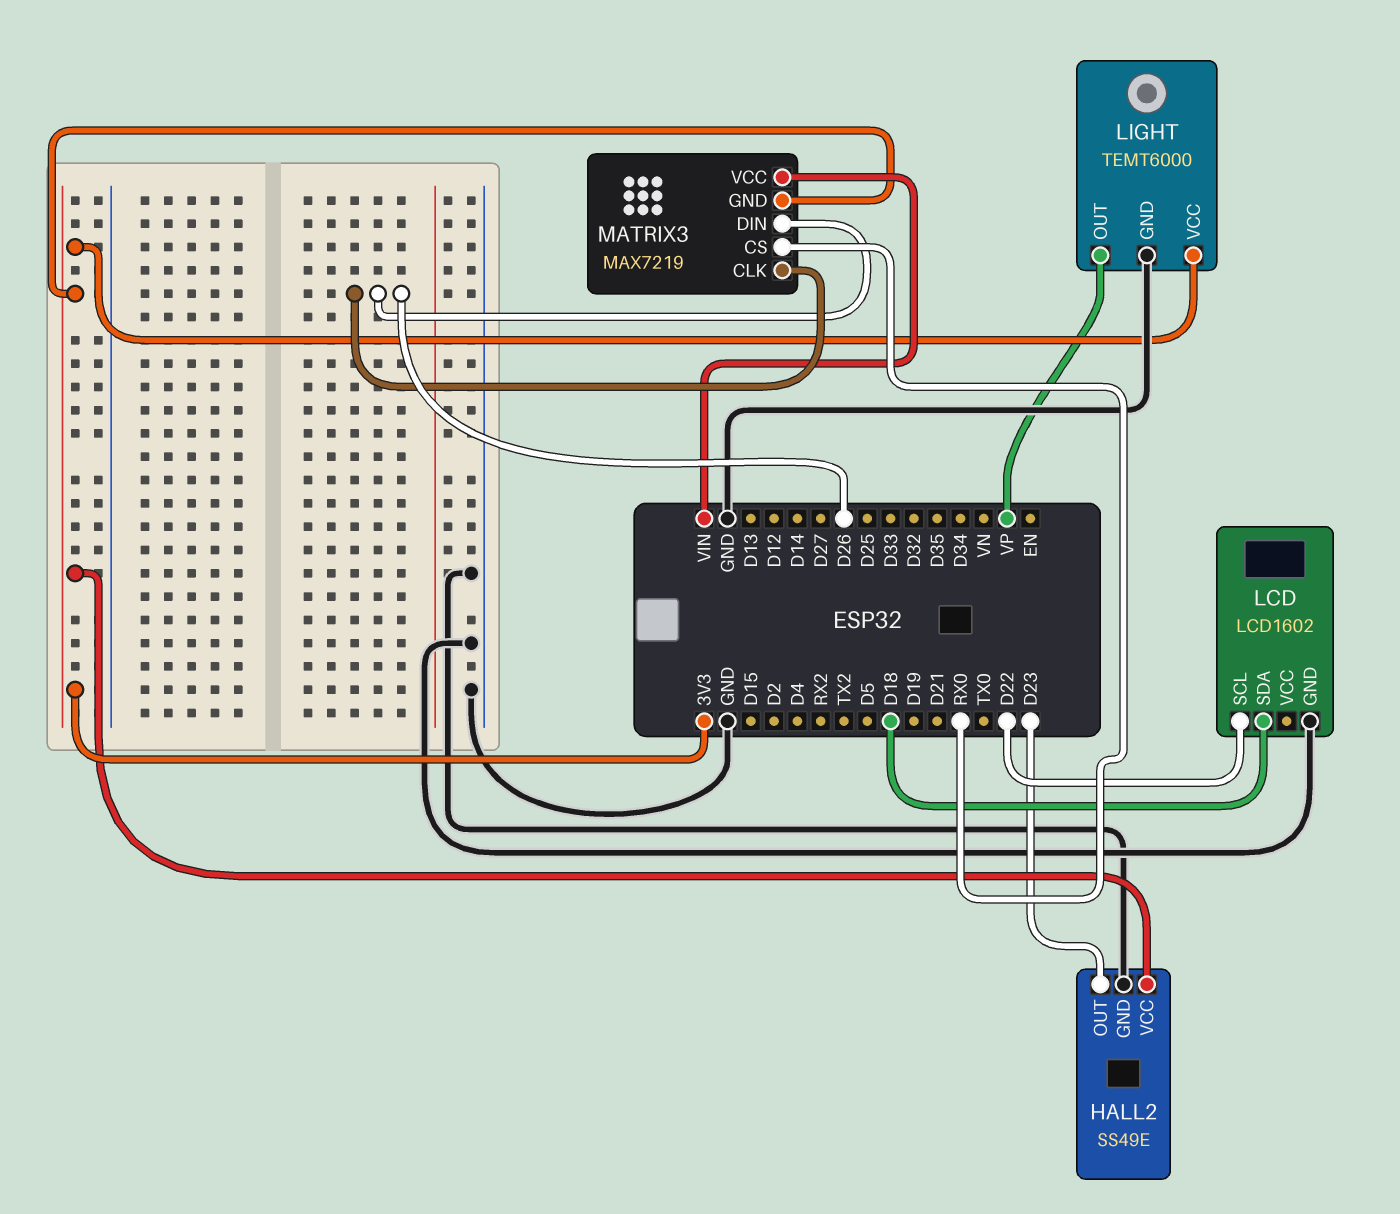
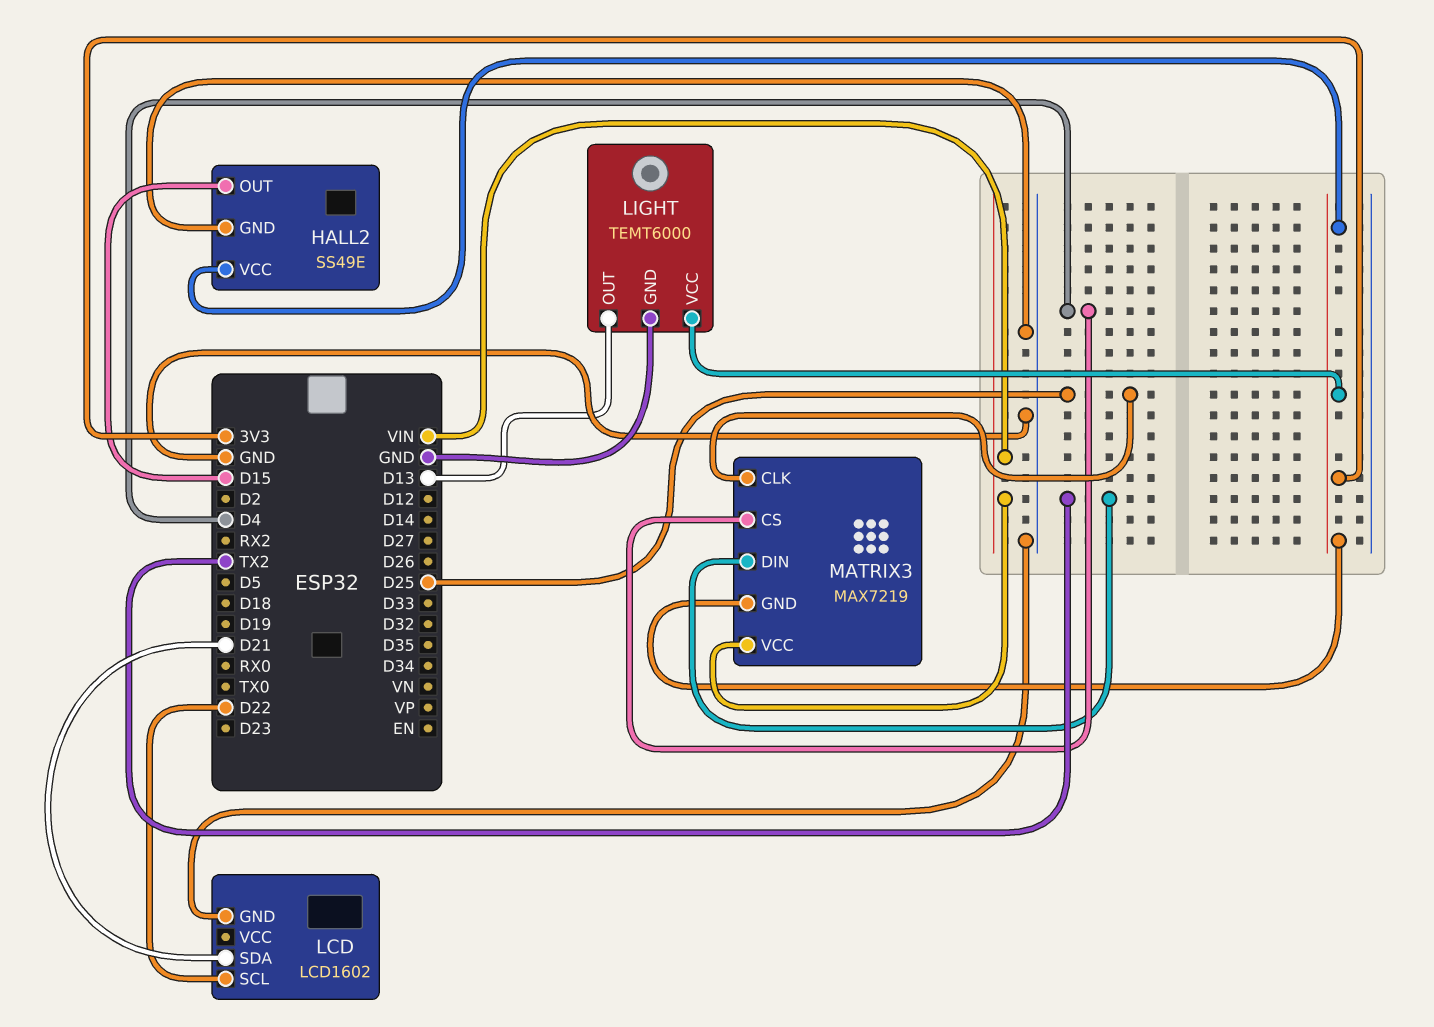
HALL2 pin OUT: D23 -> D15
LCD pin SDA: D18 -> D21
LIGHT pin OUT: VP -> D13
MATRIX3 pin CLK: D26 -> D25
MATRIX3 pin CS: RX0 -> D4
MATRIX3 pin DIN: D26 -> TX2

